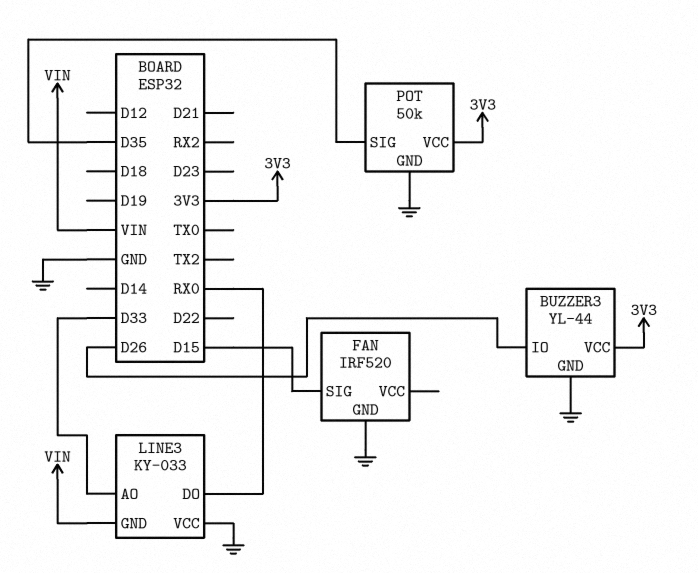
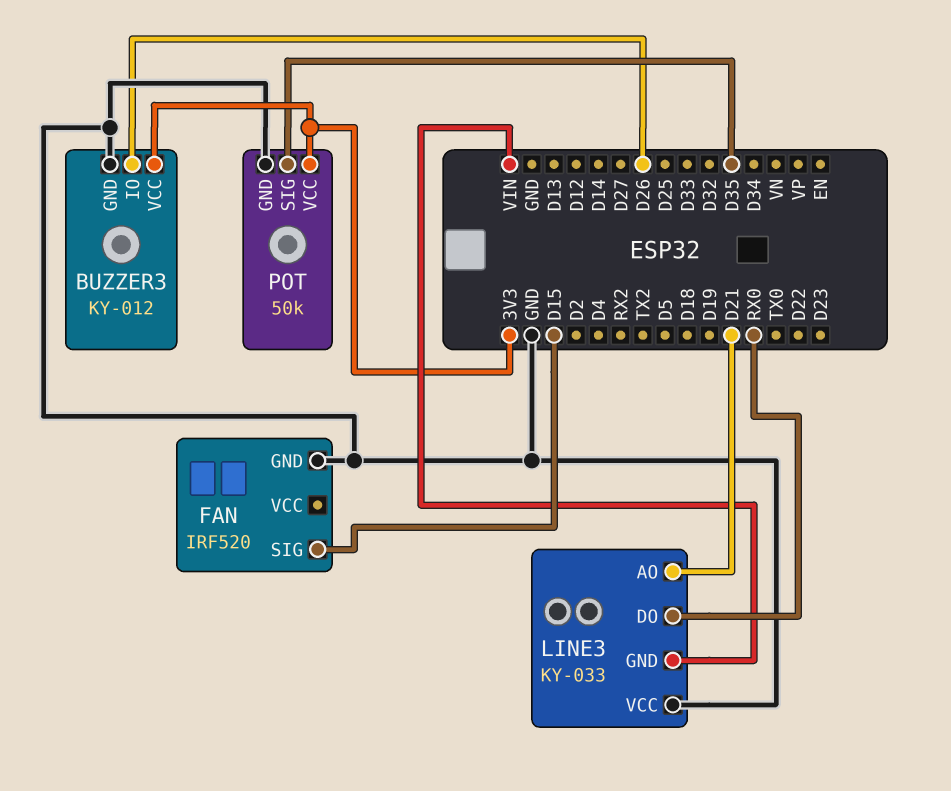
BUZZER3: YL-44 -> KY-012
LINE3 pin AO: D33 -> D21

